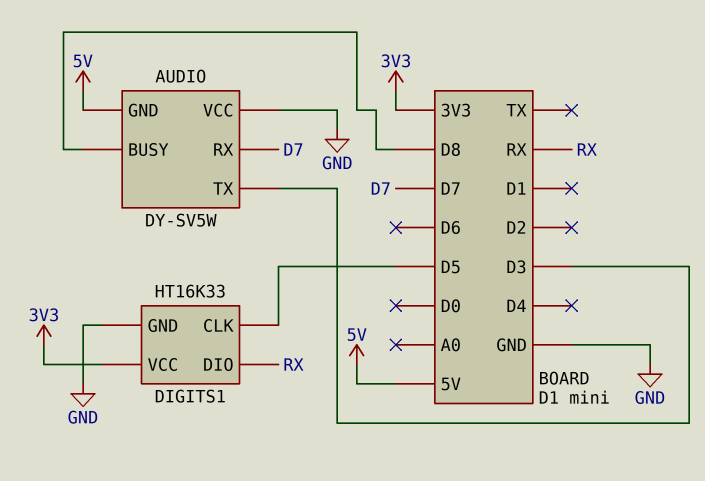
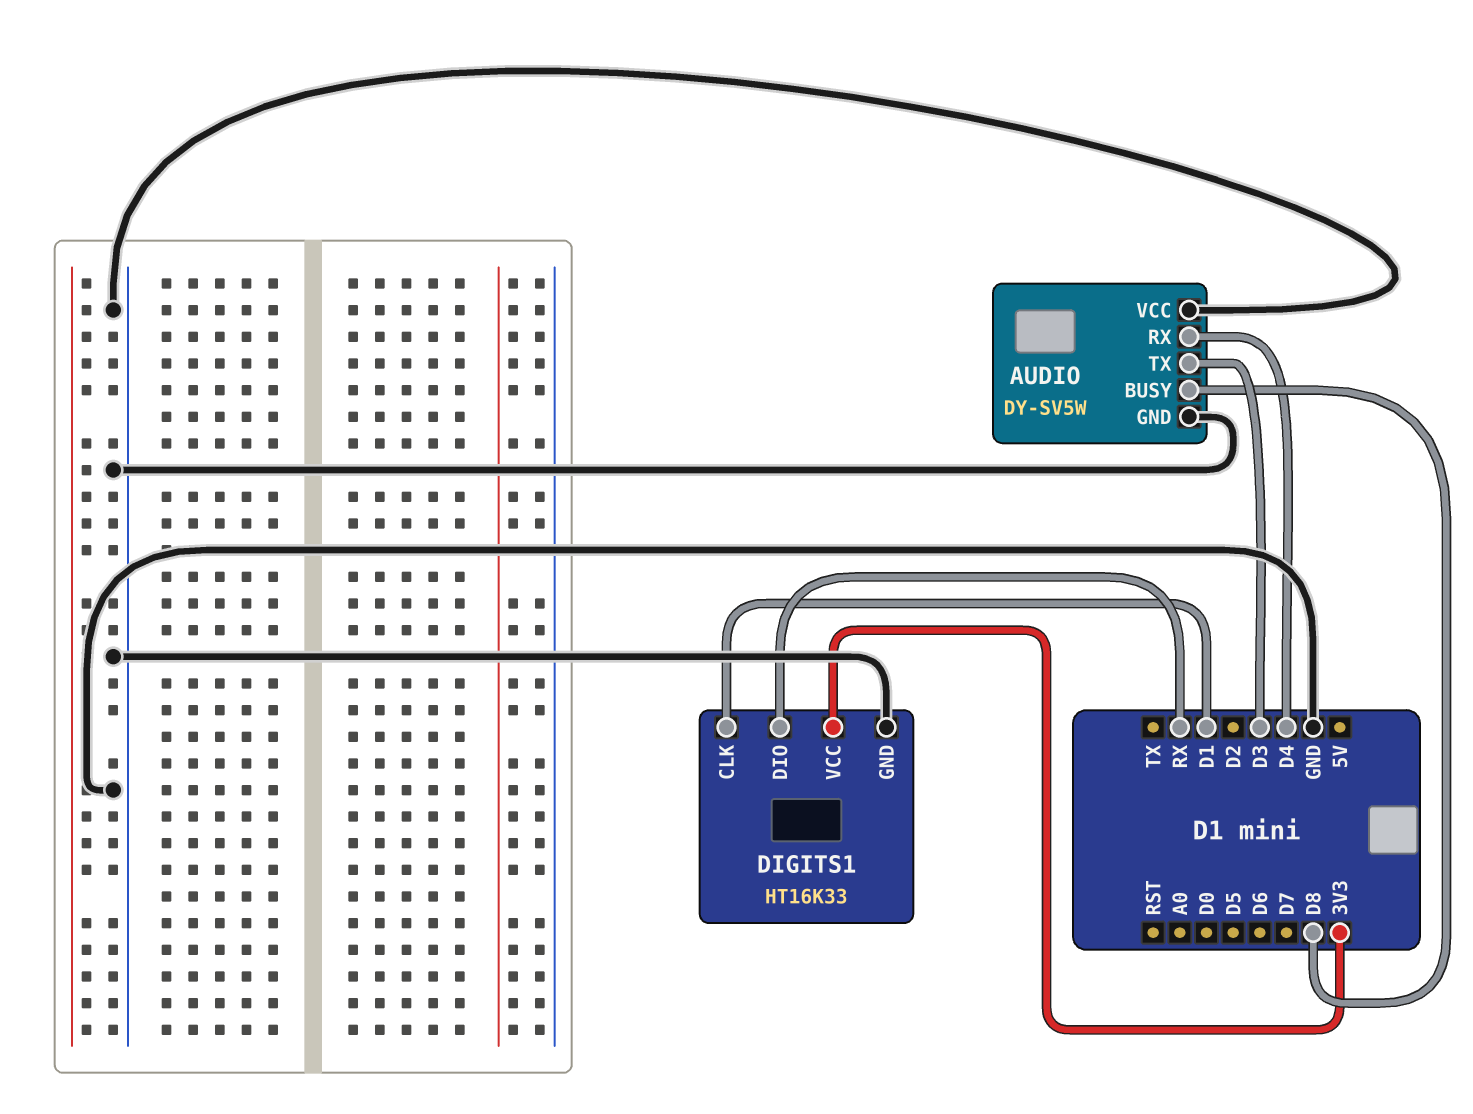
AUDIO pin GND: 5V -> GND
AUDIO pin RX: D7 -> D4
DIGITS1 pin CLK: D5 -> D1

